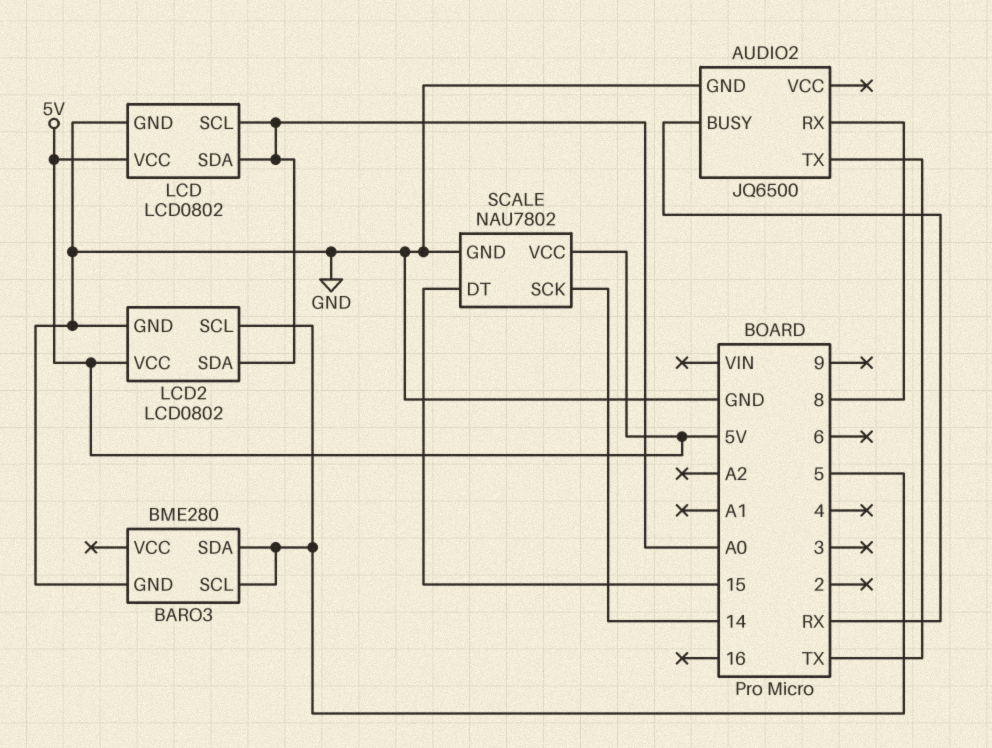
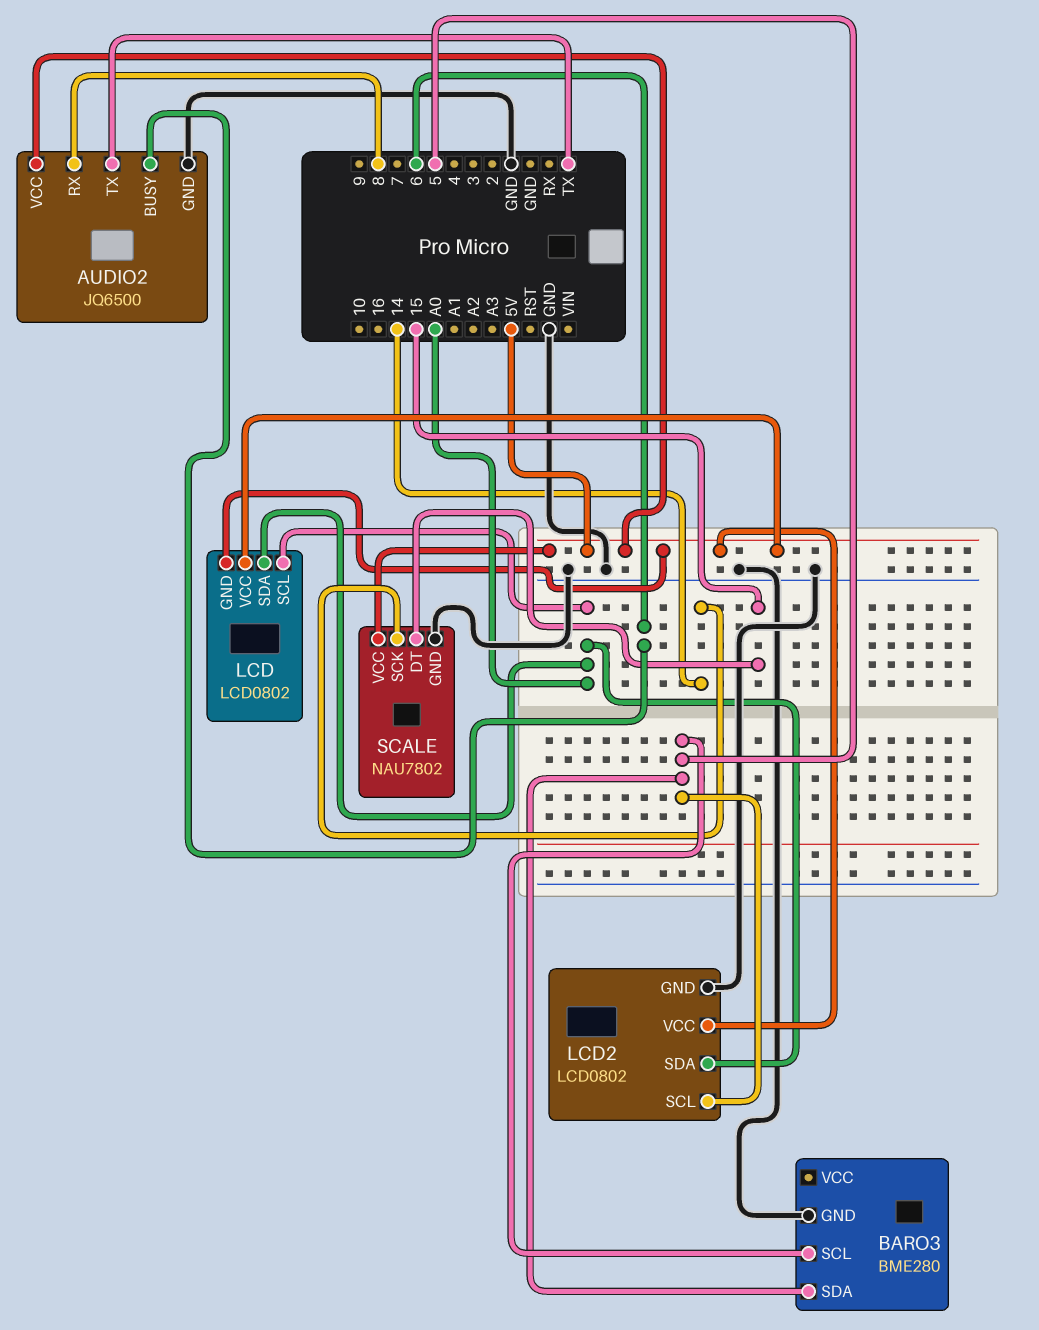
AUDIO2 pin BUSY: RX -> 6
AUDIO2 pin VCC: none -> 5V
LCD pin GND: GND -> 5V

